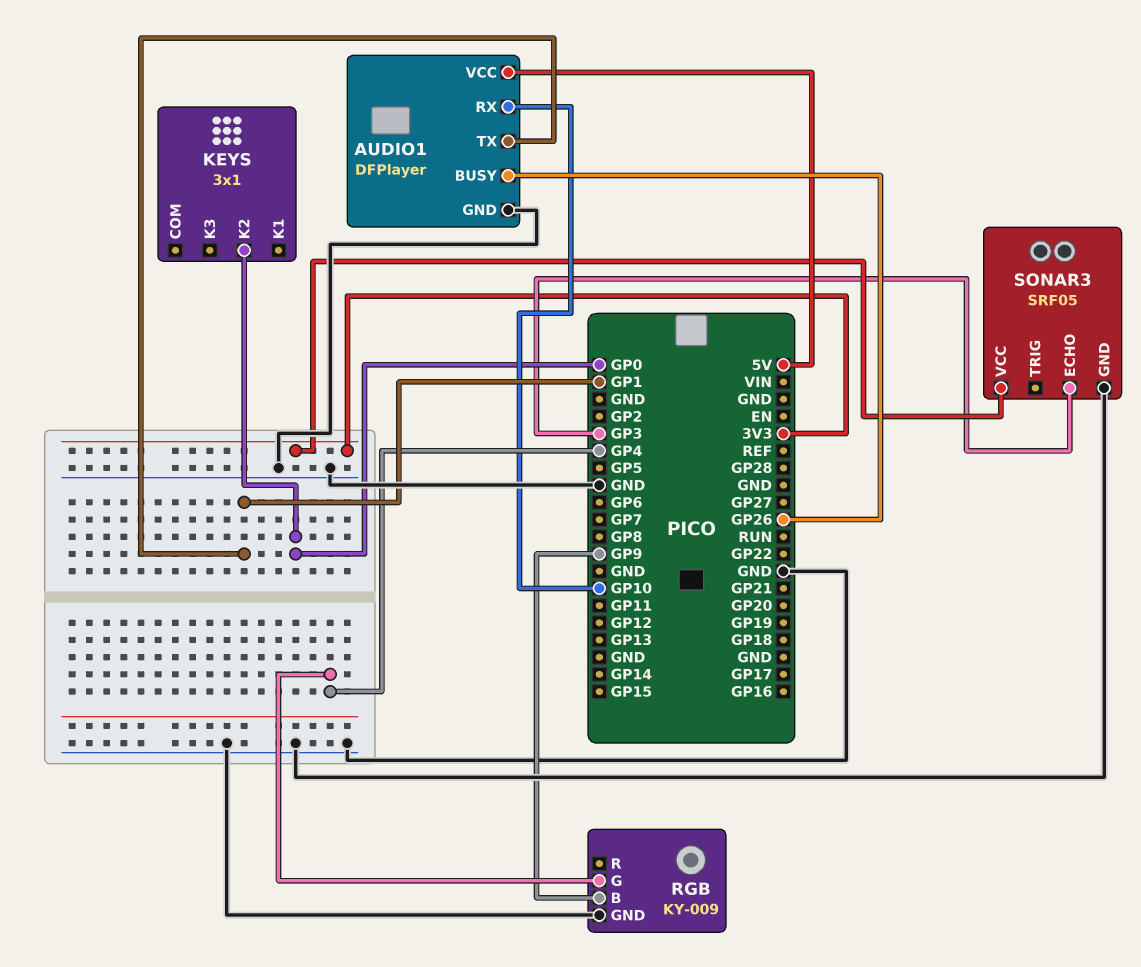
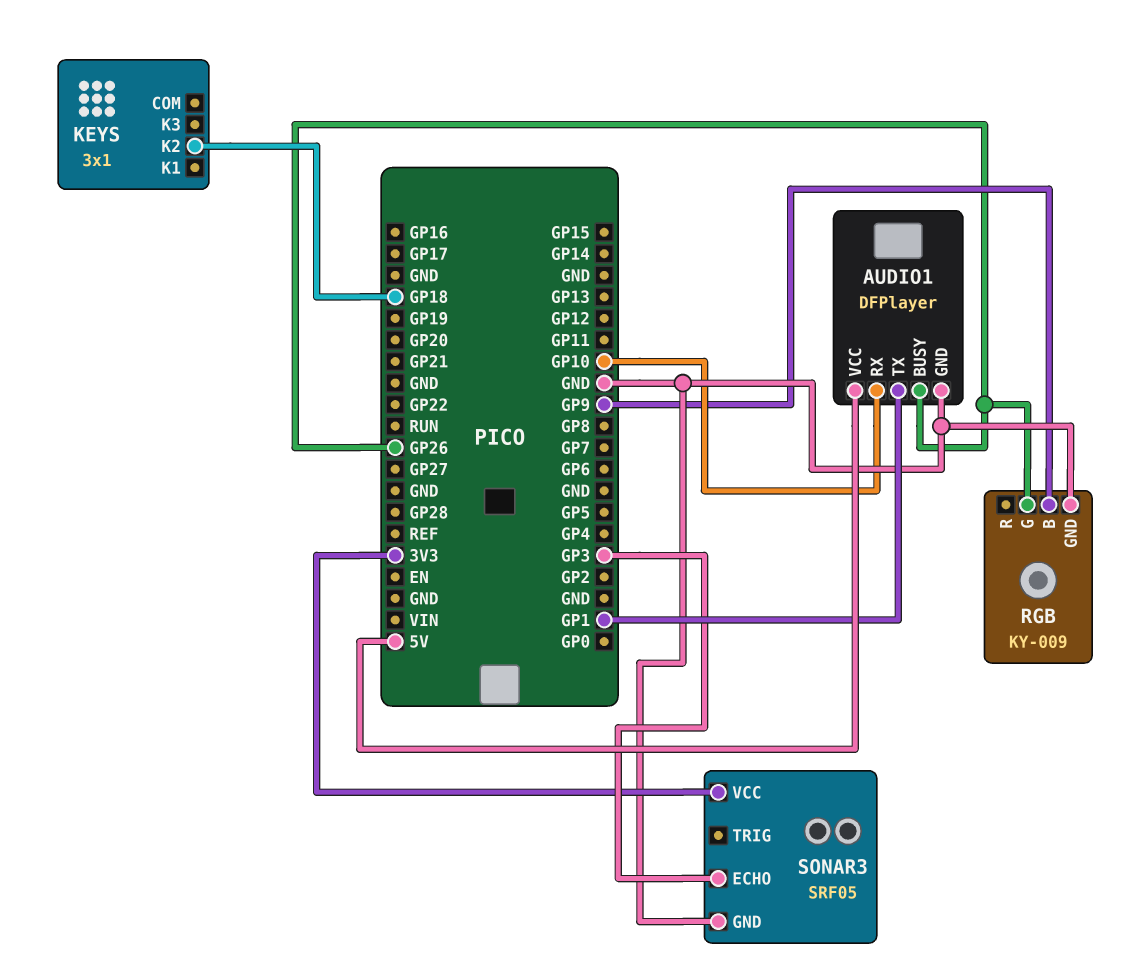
KEYS pin K2: GP0 -> GP18
RGB pin G: GP4 -> GP26

